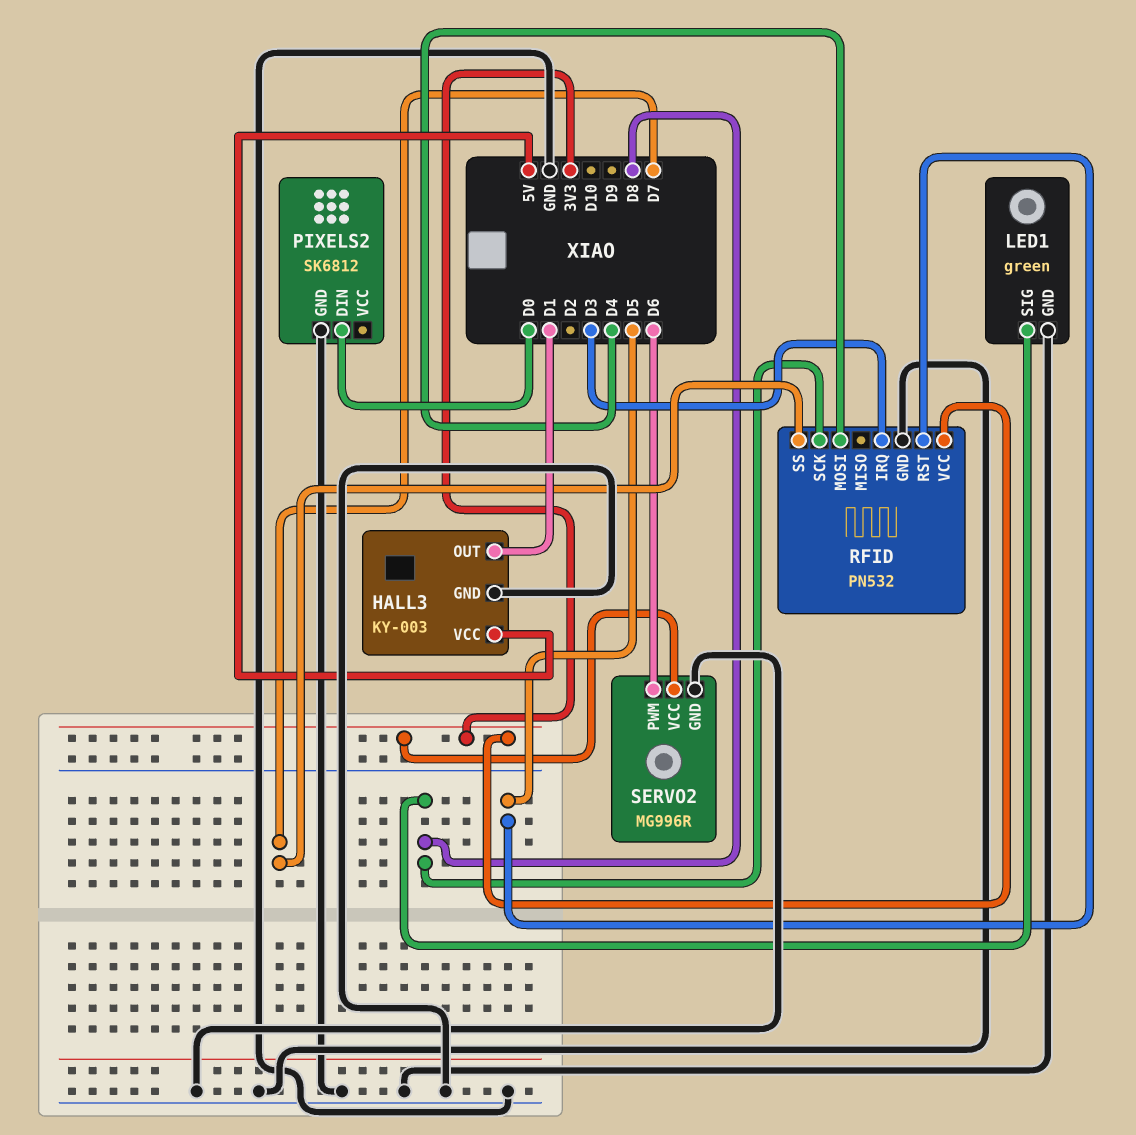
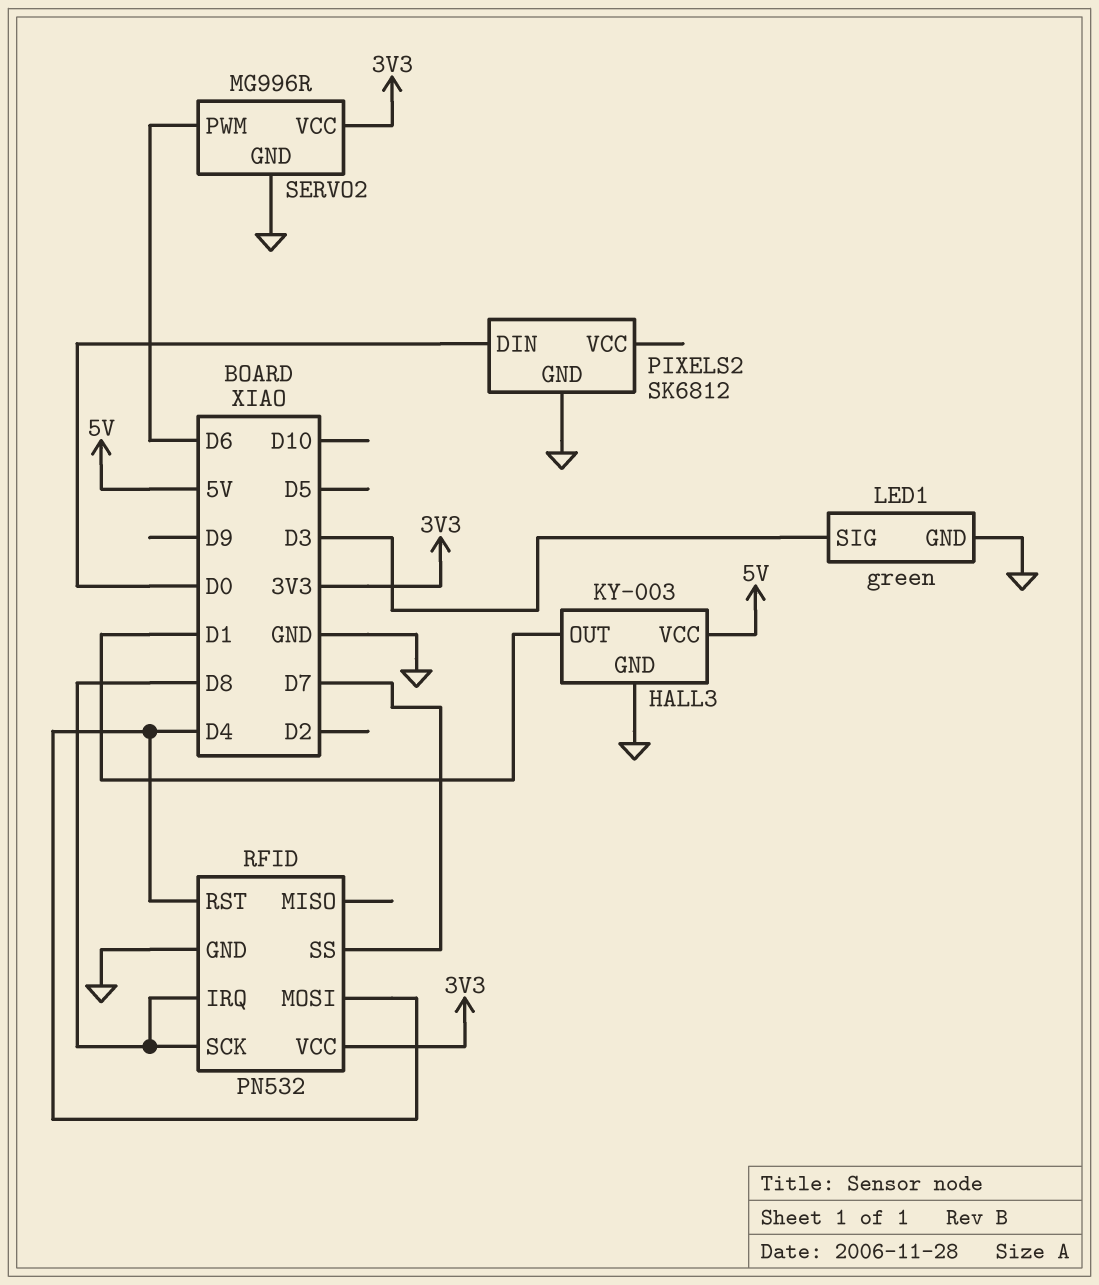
LED1 pin SIG: D8 -> D3
RFID pin IRQ: D3 -> D8
RFID pin RST: D5 -> D4

